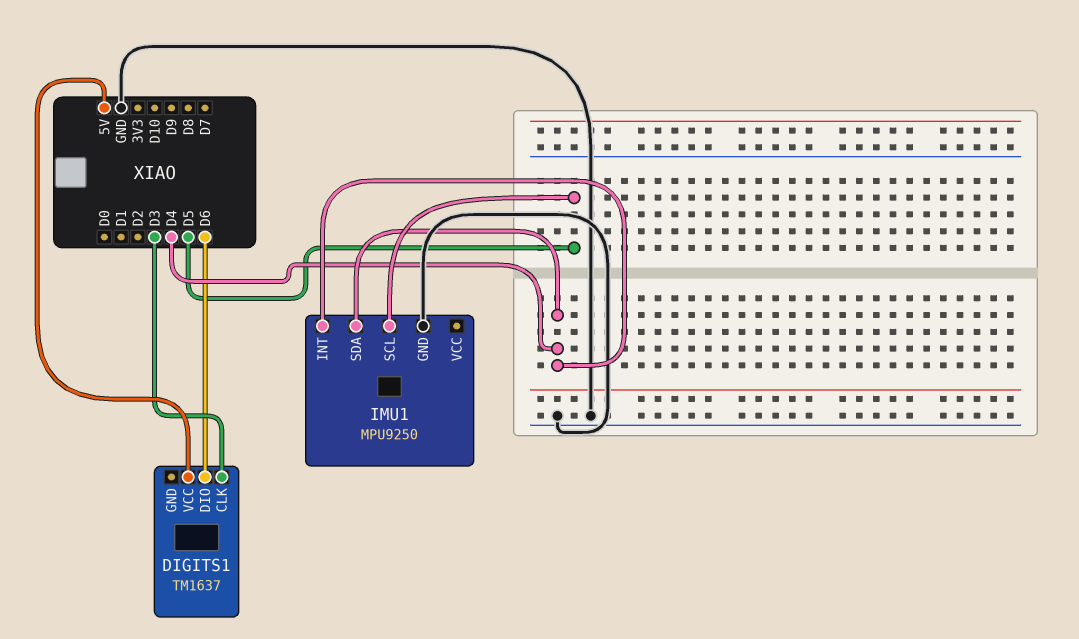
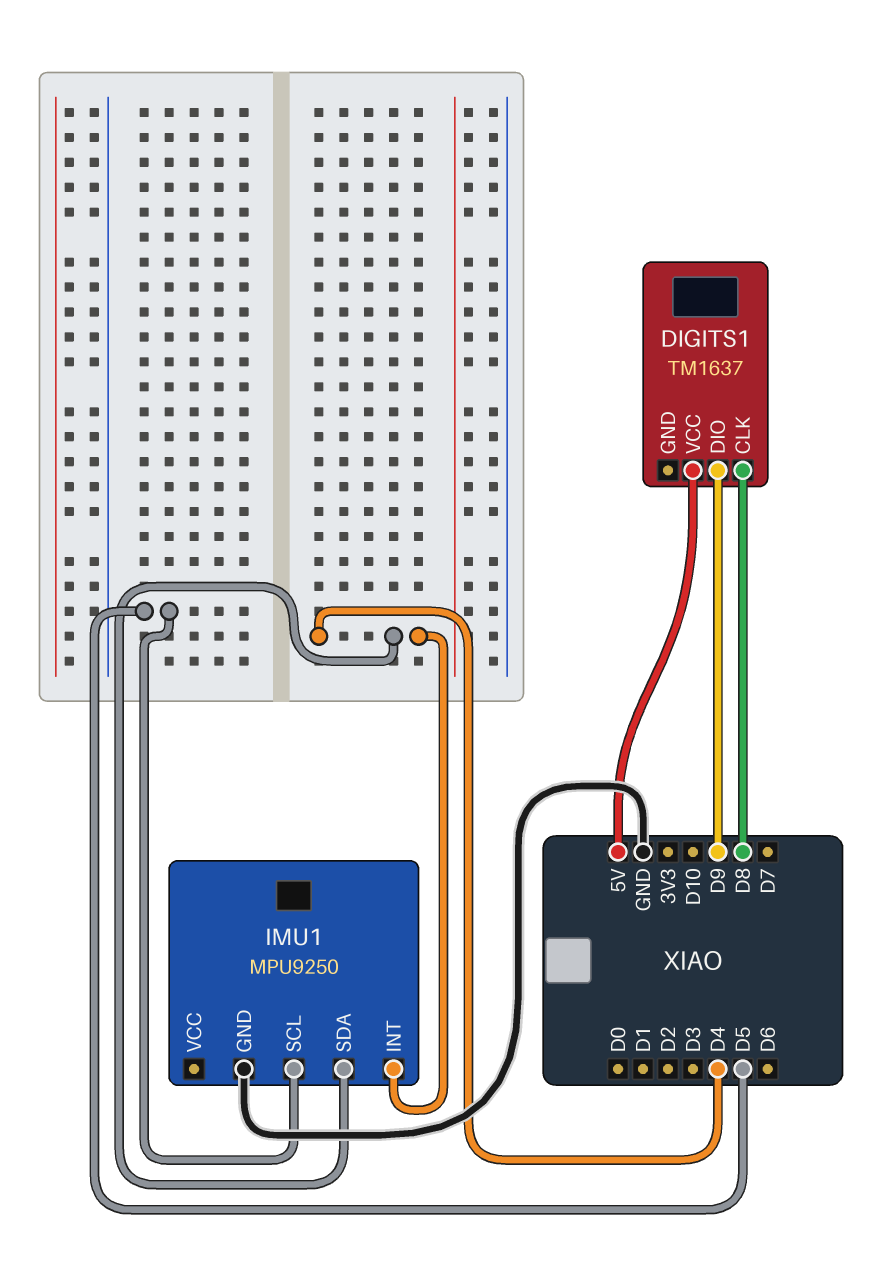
DIGITS1 pin CLK: D3 -> D8
DIGITS1 pin DIO: D6 -> D9

